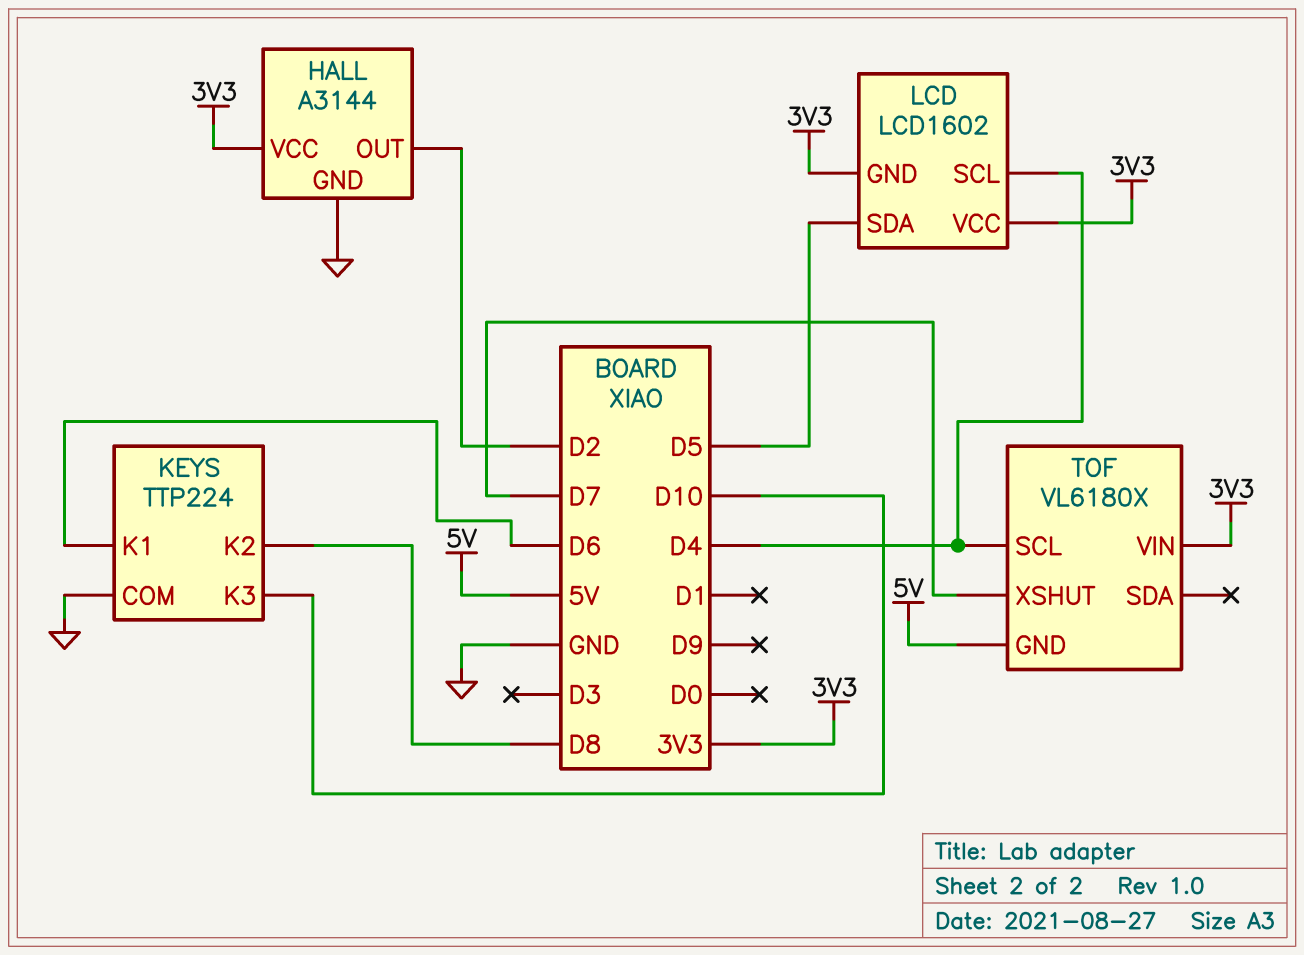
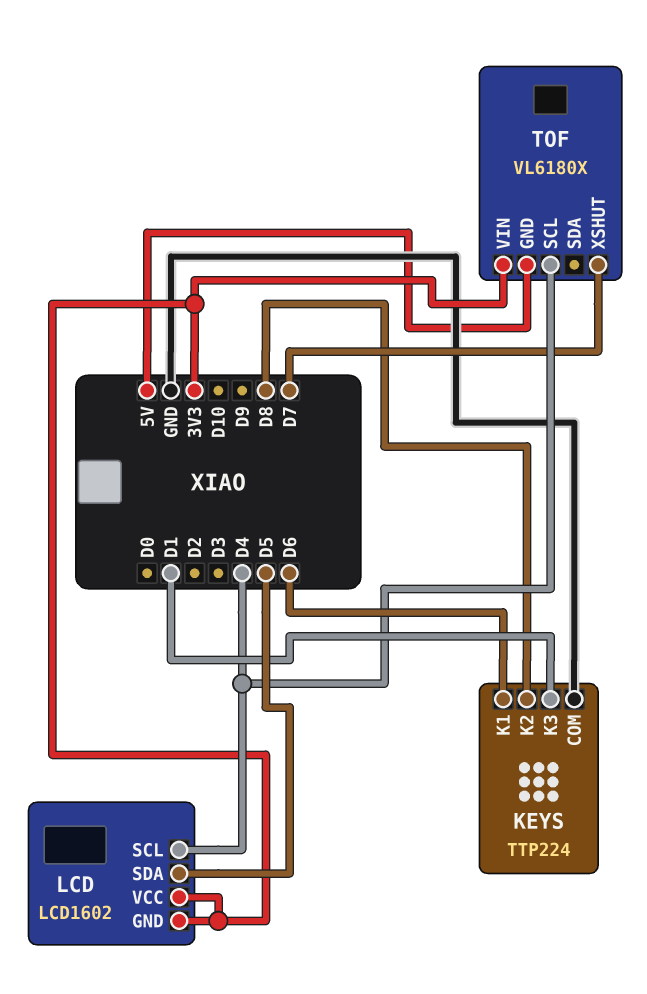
HALL: A3144 -> none
HALL pin GND: GND -> none
HALL pin OUT: D2 -> none
HALL pin VCC: 3V3 -> none
KEYS pin K3: D10 -> D1

